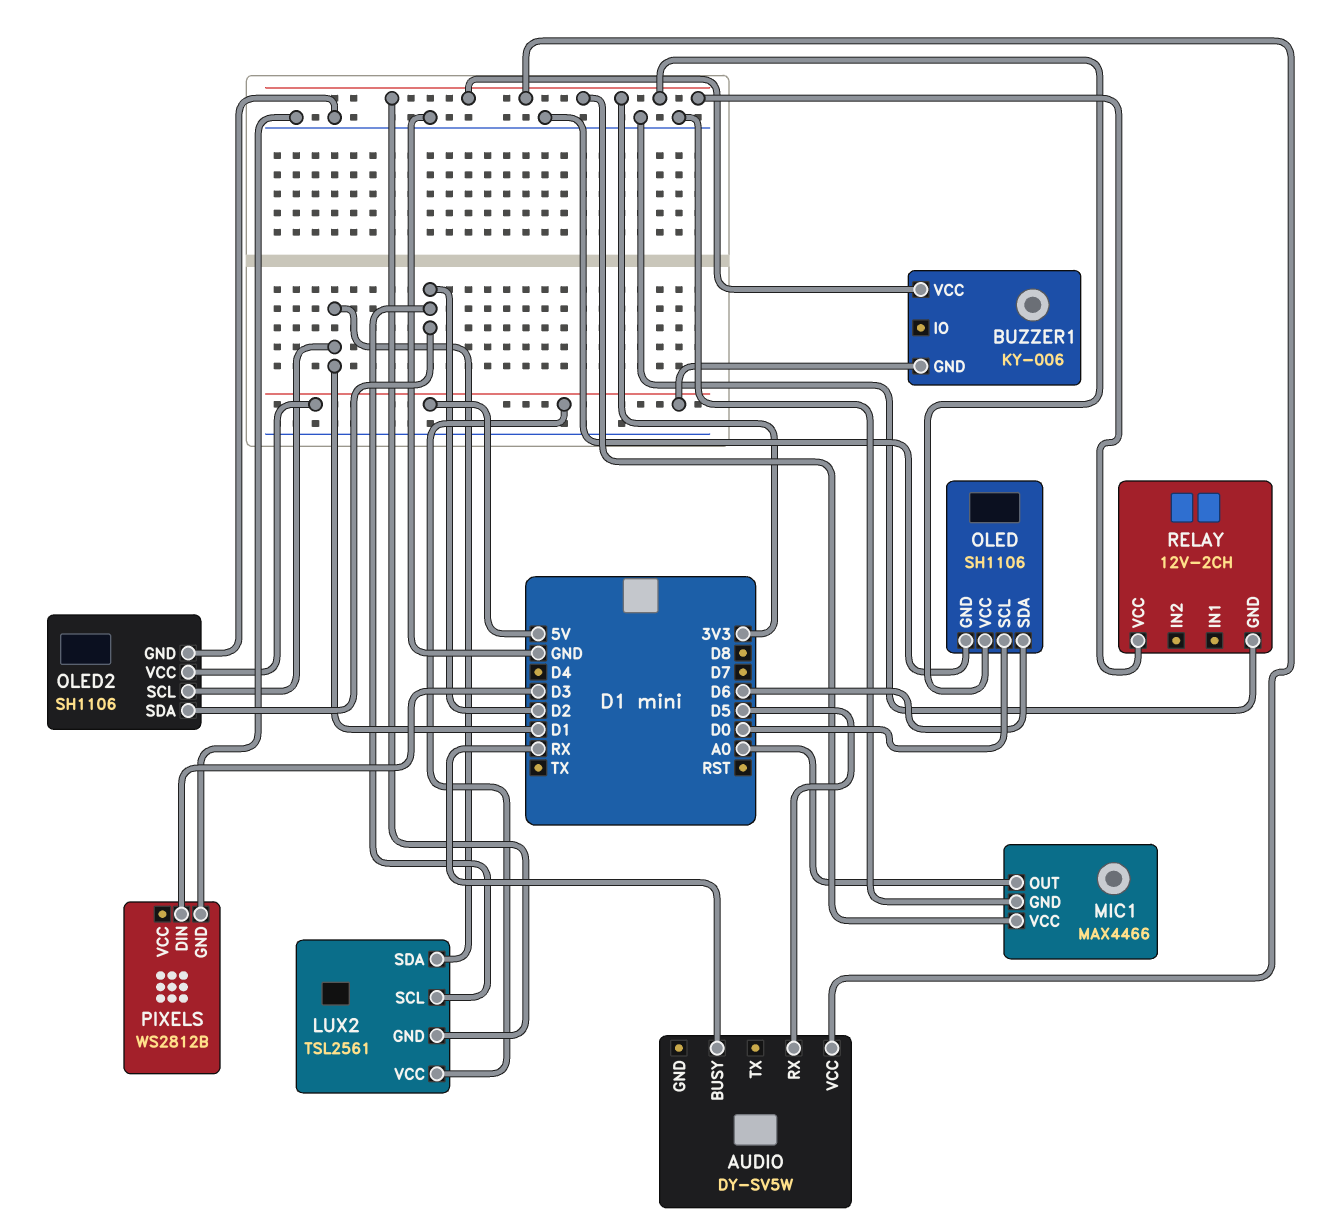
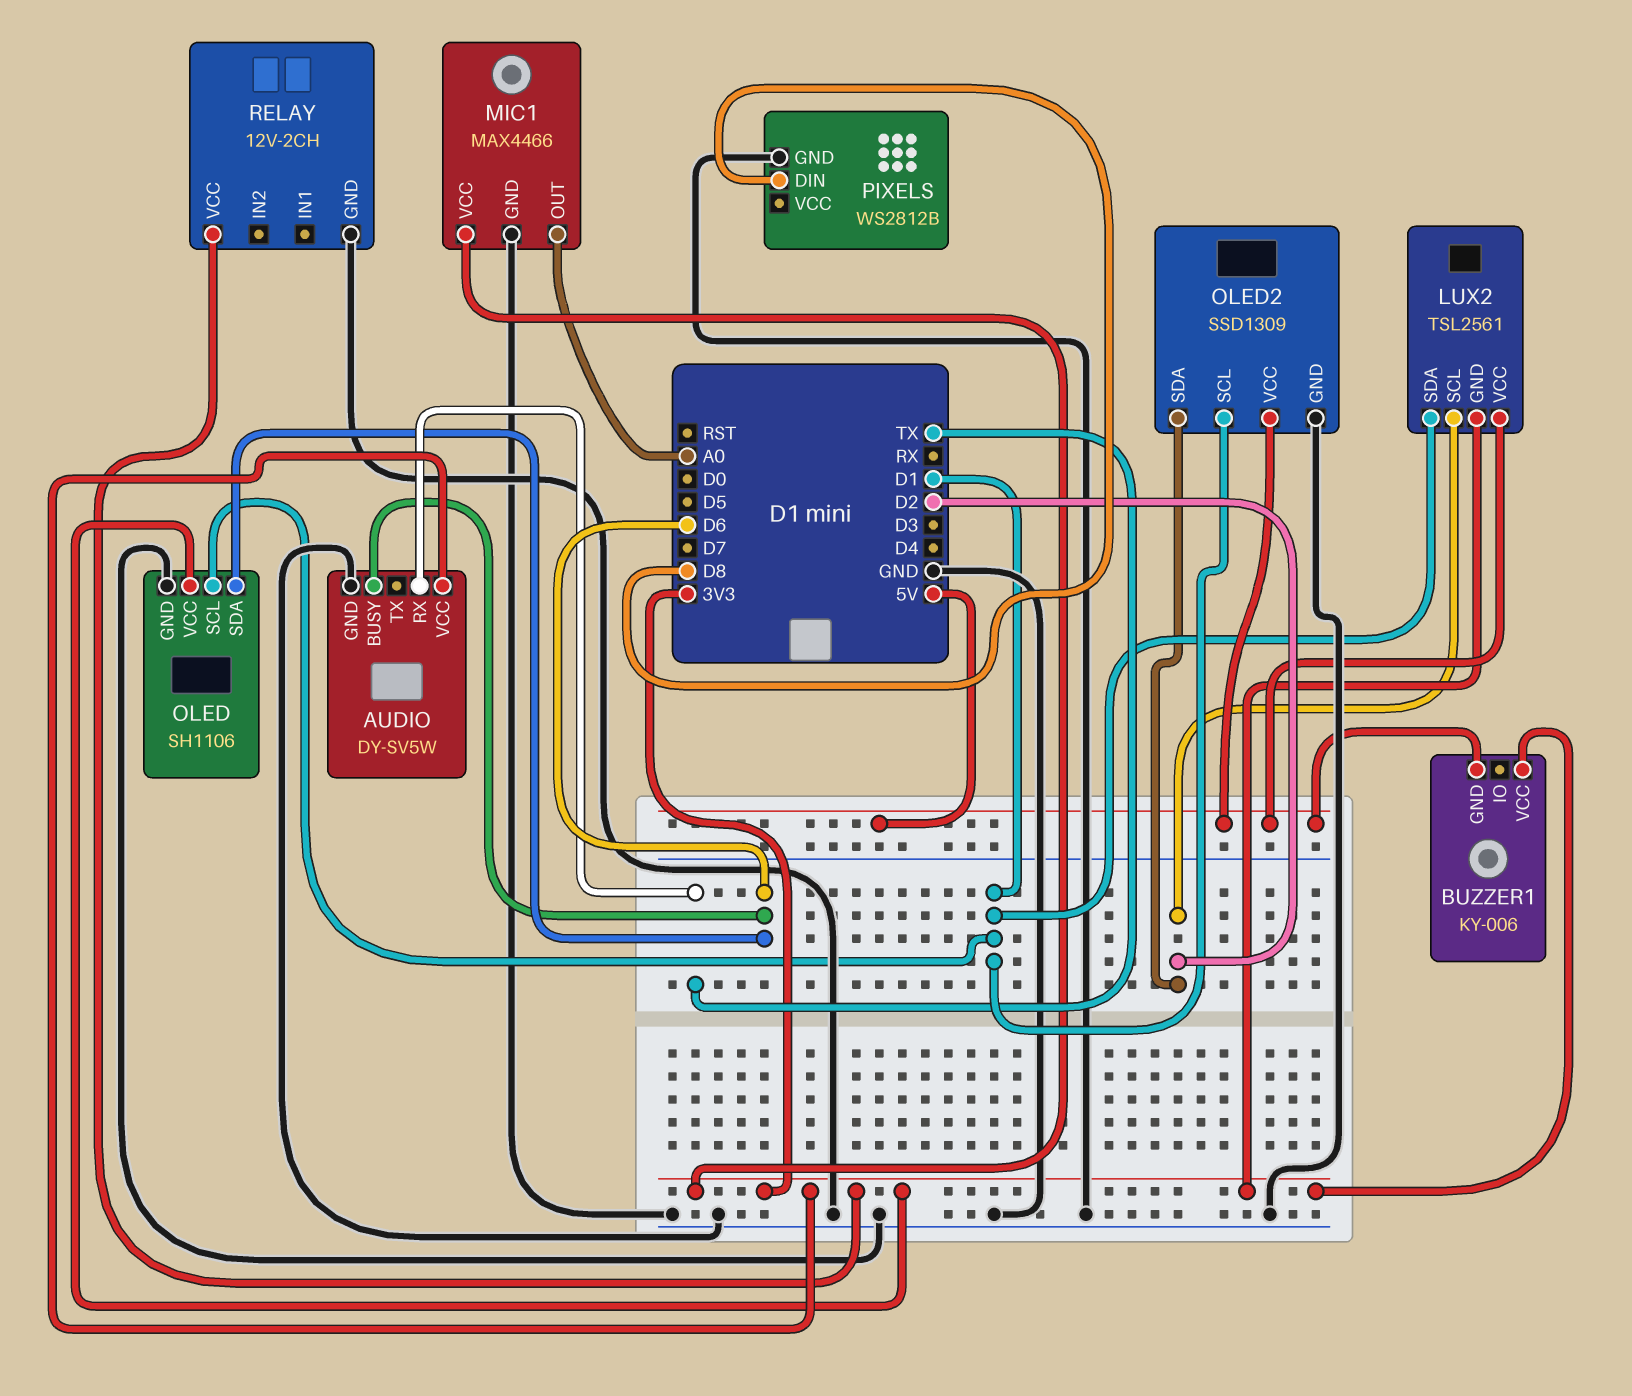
AUDIO pin BUSY: RX -> D6
AUDIO pin GND: none -> GND
AUDIO pin RX: D5 -> TX
OLED pin SCL: D0 -> D1
OLED2: SH1106 -> SSD1309
PIXELS pin DIN: D3 -> D8

